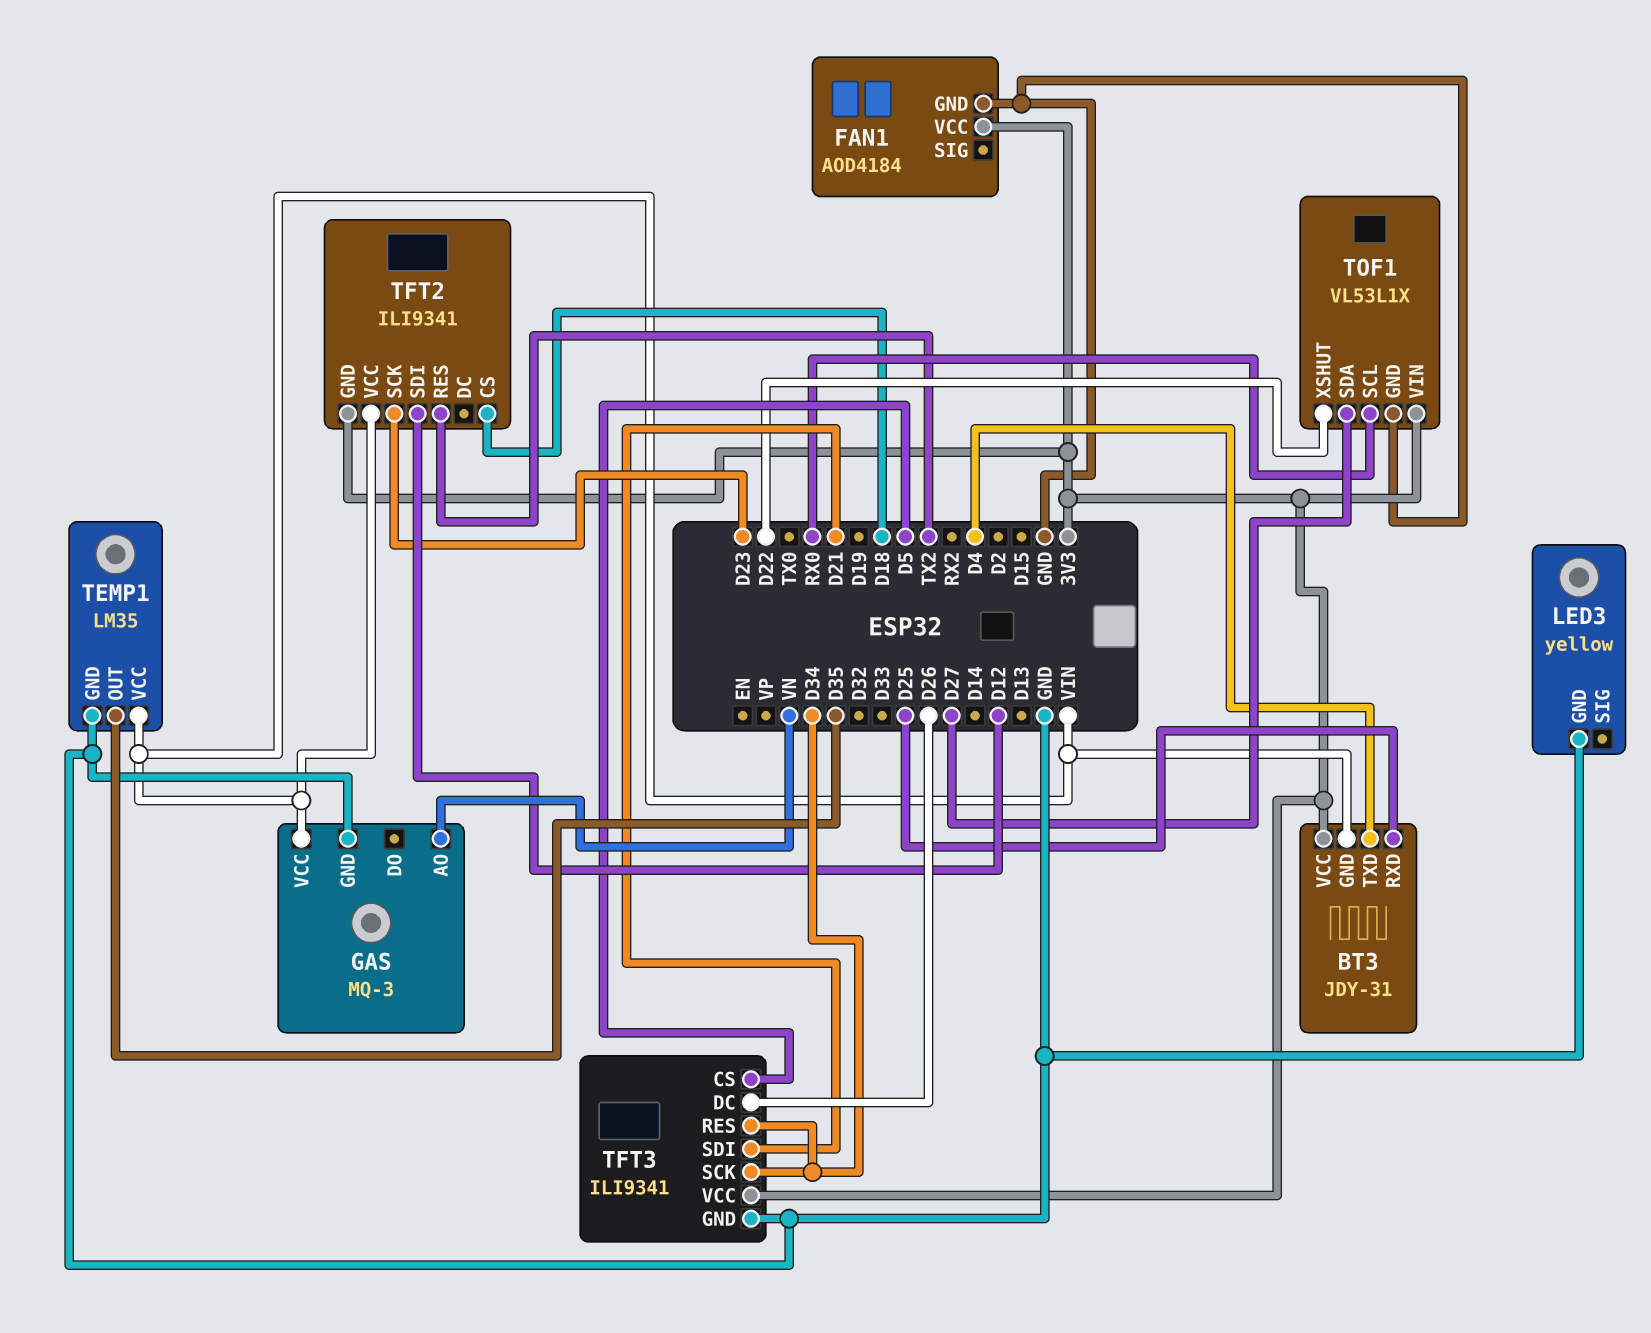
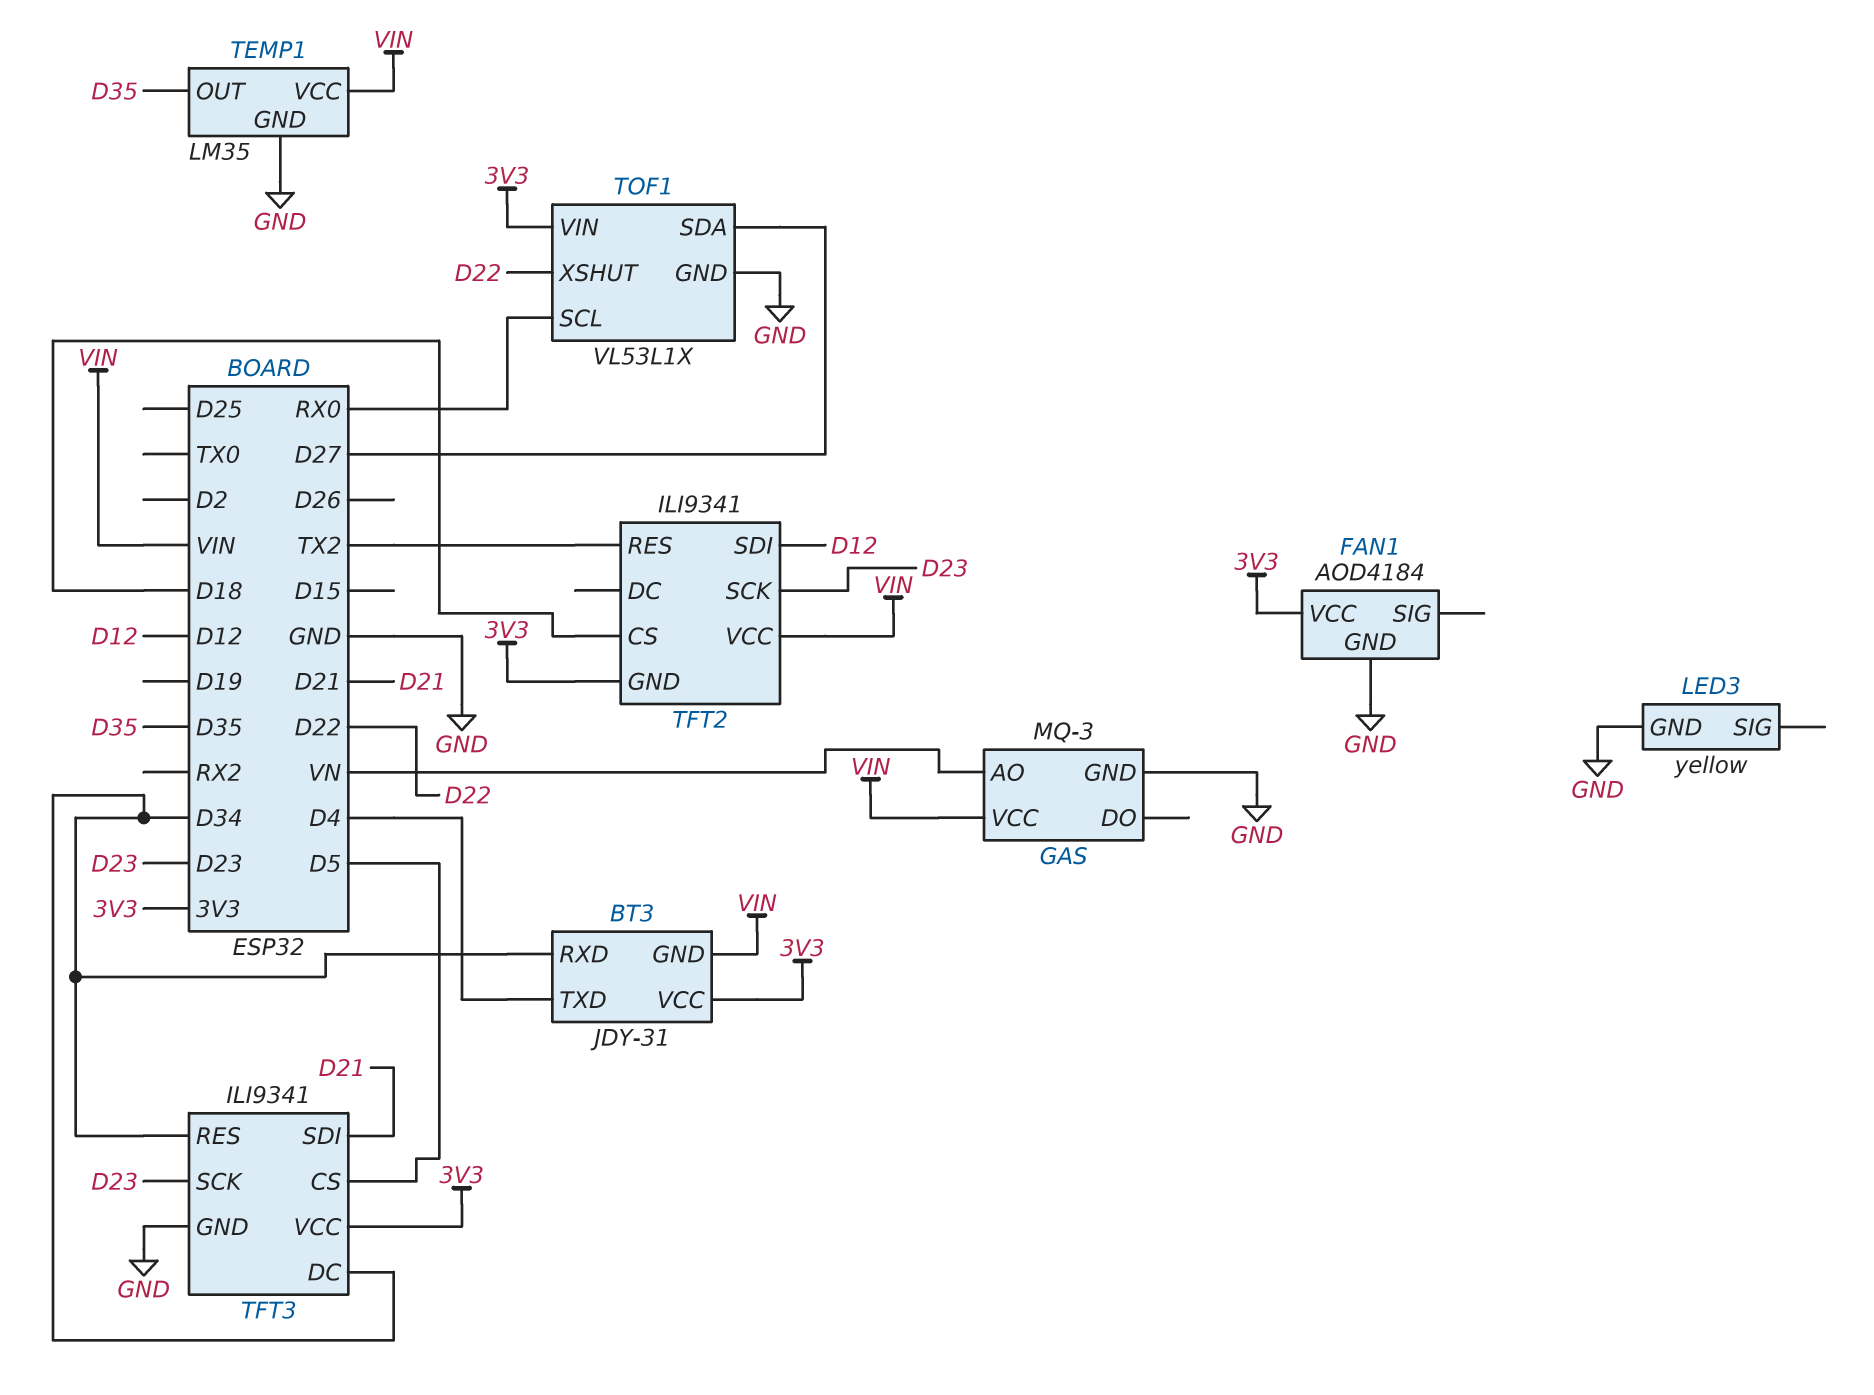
BT3 pin RXD: D25 -> D34
TFT3 pin DC: D26 -> D34
TFT3 pin SCK: D34 -> D23

